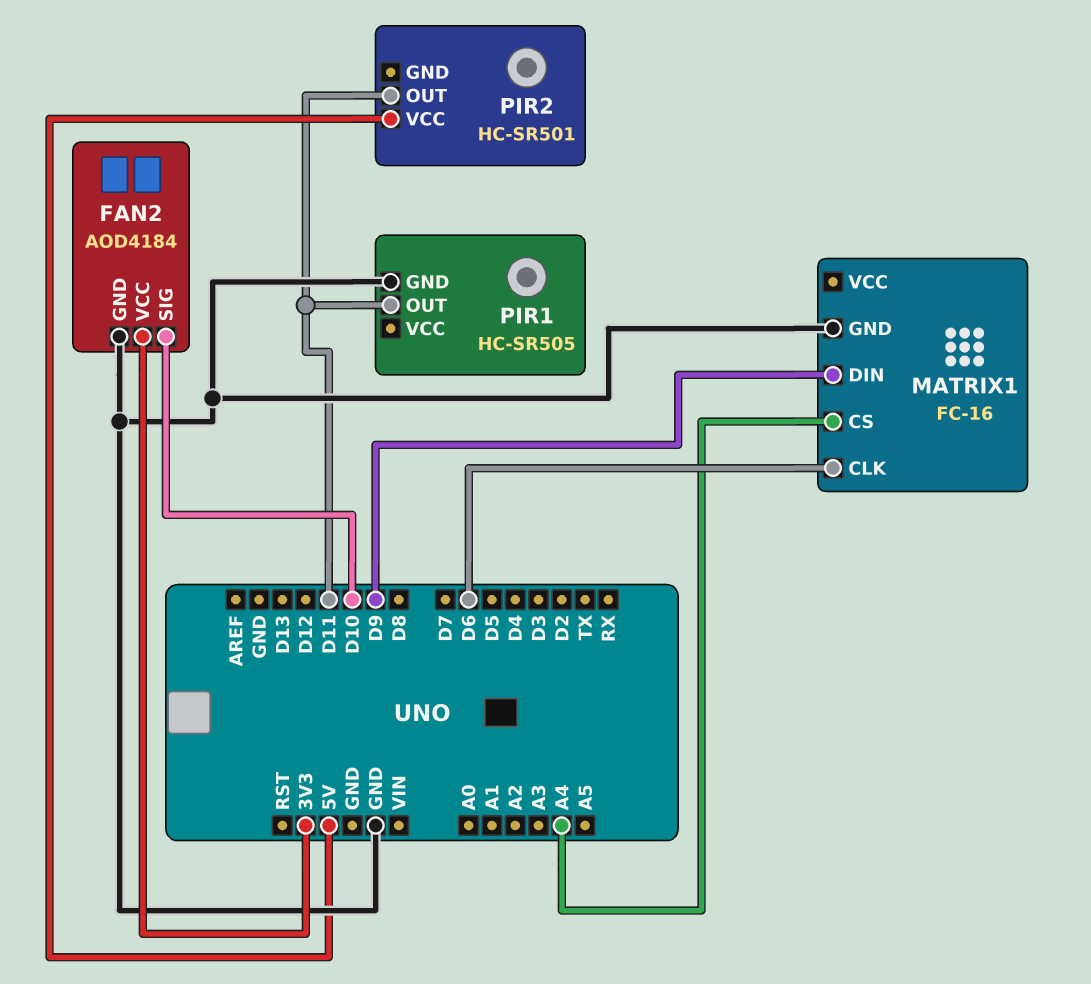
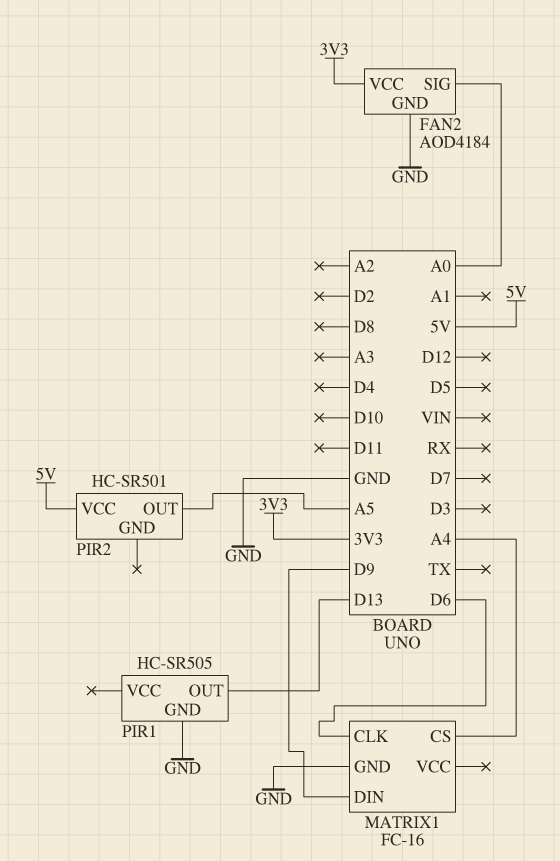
FAN2 pin SIG: D10 -> A0
PIR1 pin OUT: D11 -> D13
PIR2 pin OUT: D11 -> A5

